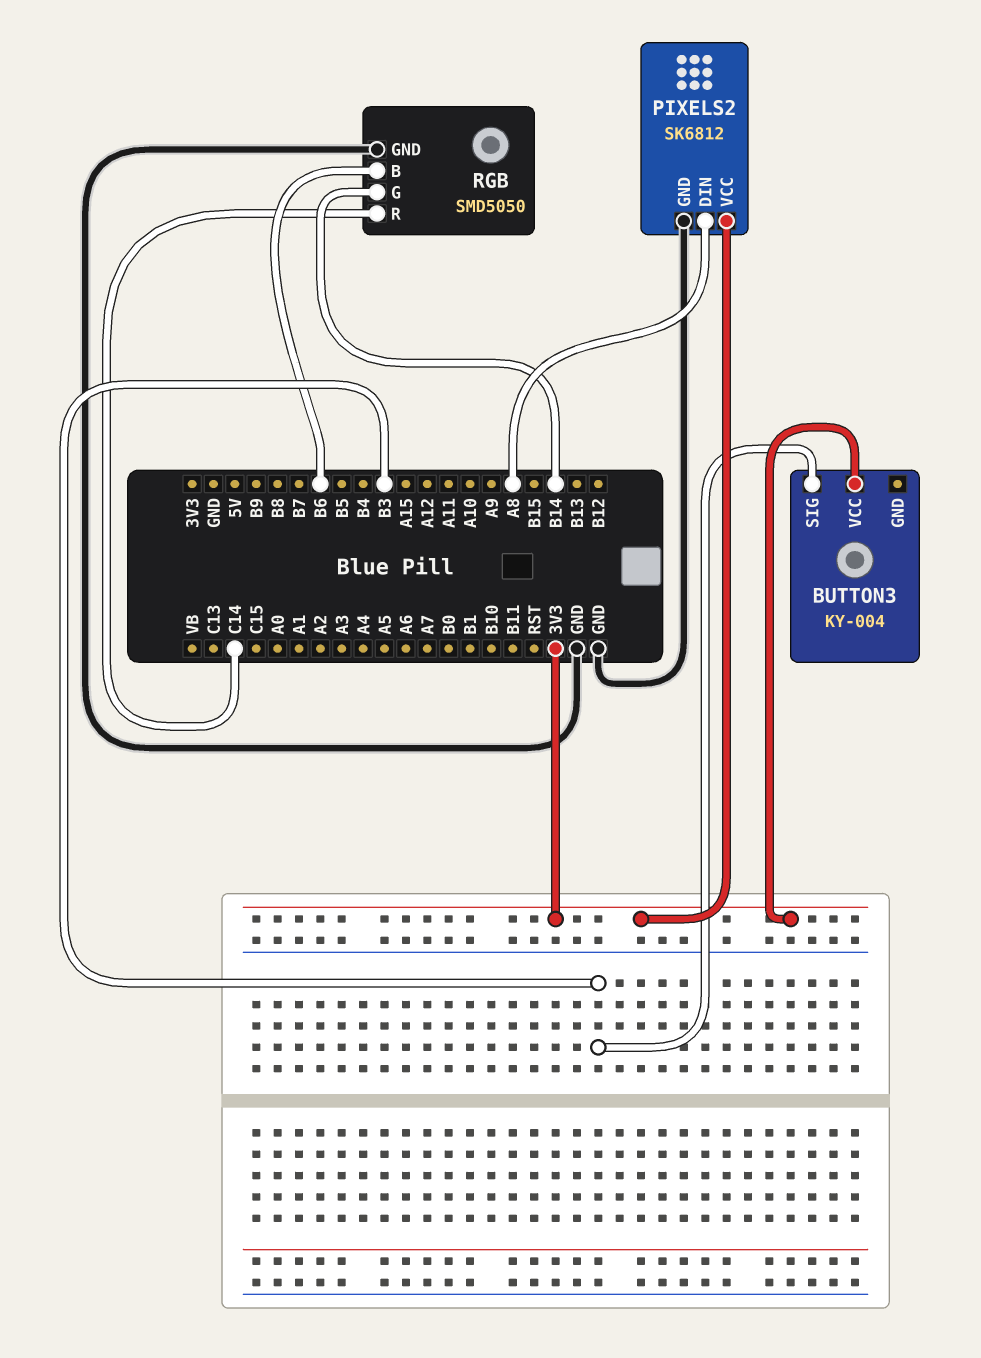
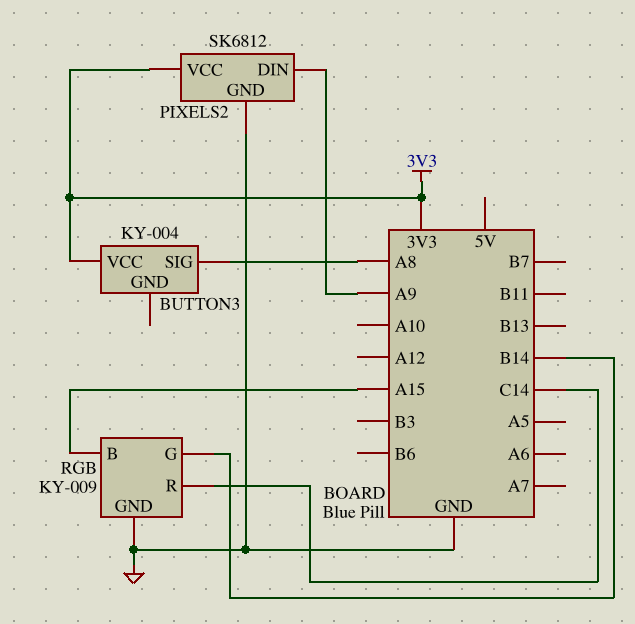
BUTTON3 pin SIG: B3 -> A8
PIXELS2 pin DIN: A8 -> A9
RGB: SMD5050 -> KY-009
RGB pin B: B6 -> A15

